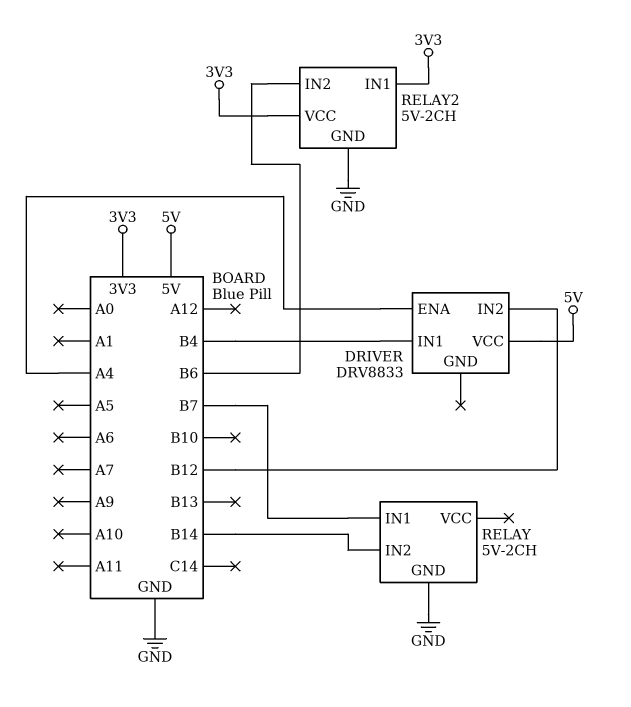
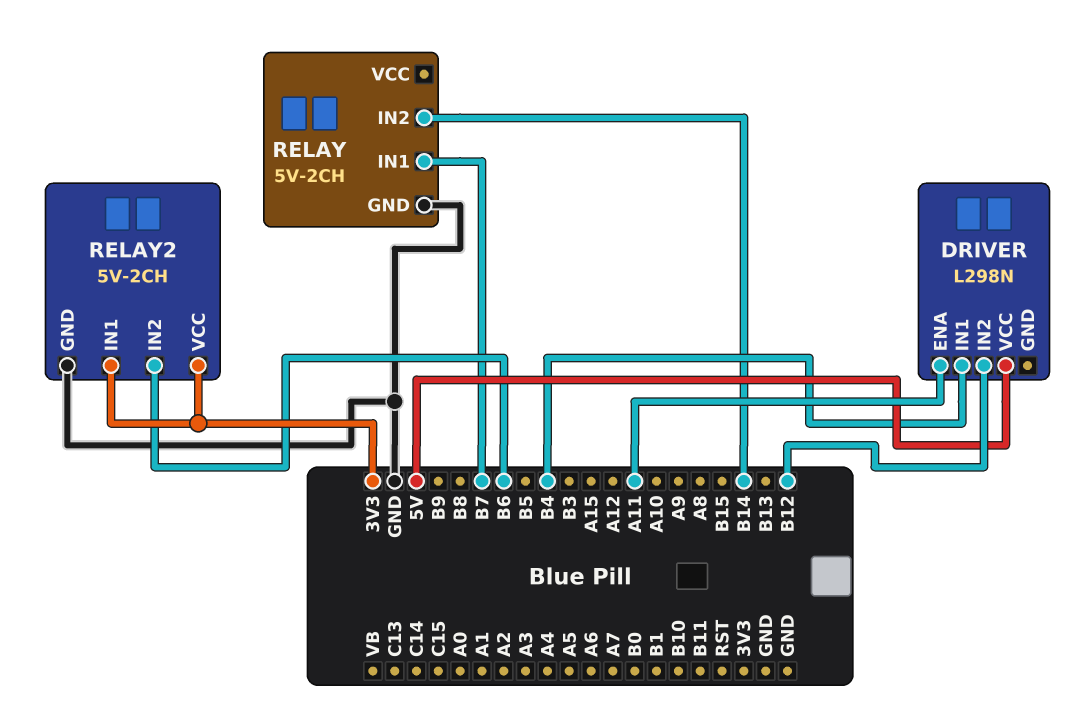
DRIVER: DRV8833 -> L298N
DRIVER pin ENA: A4 -> A11

